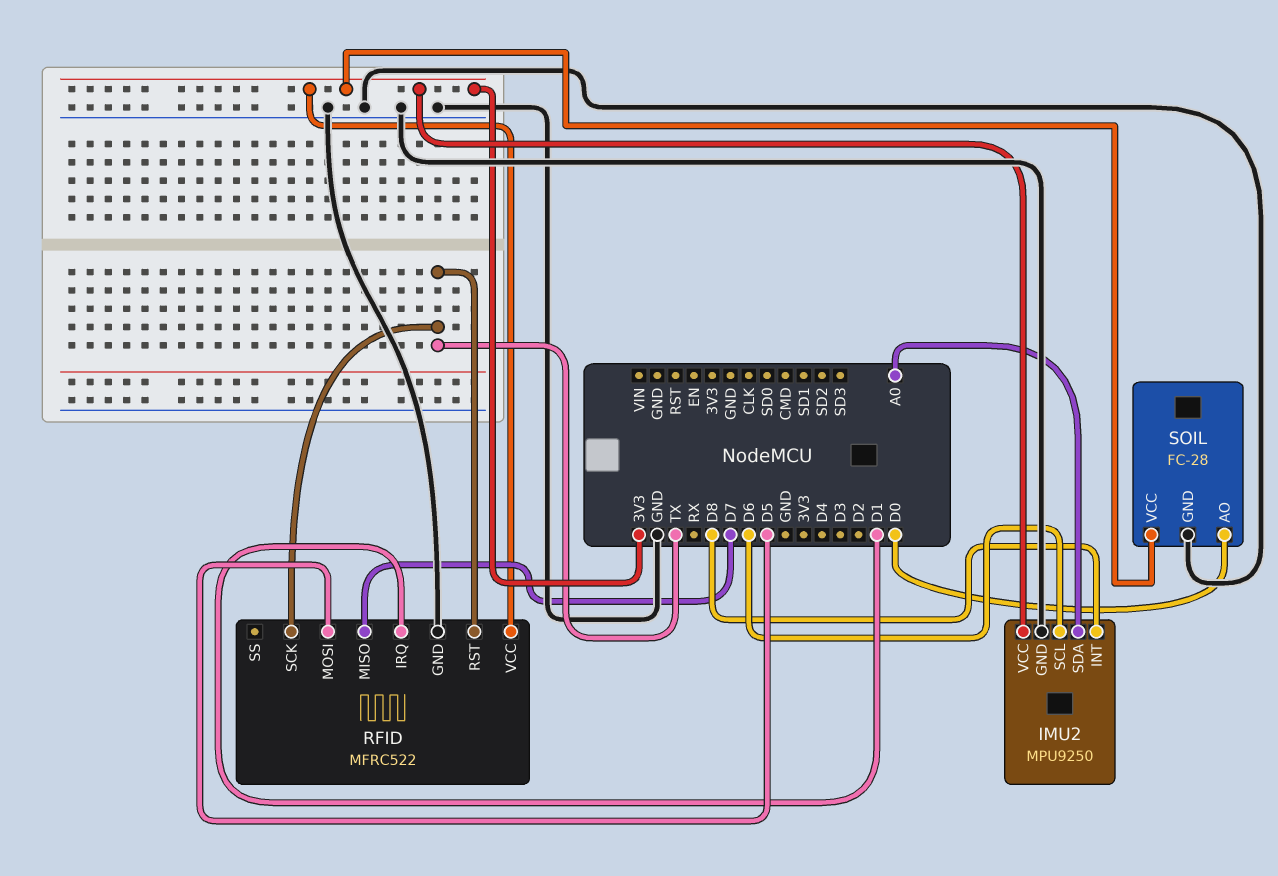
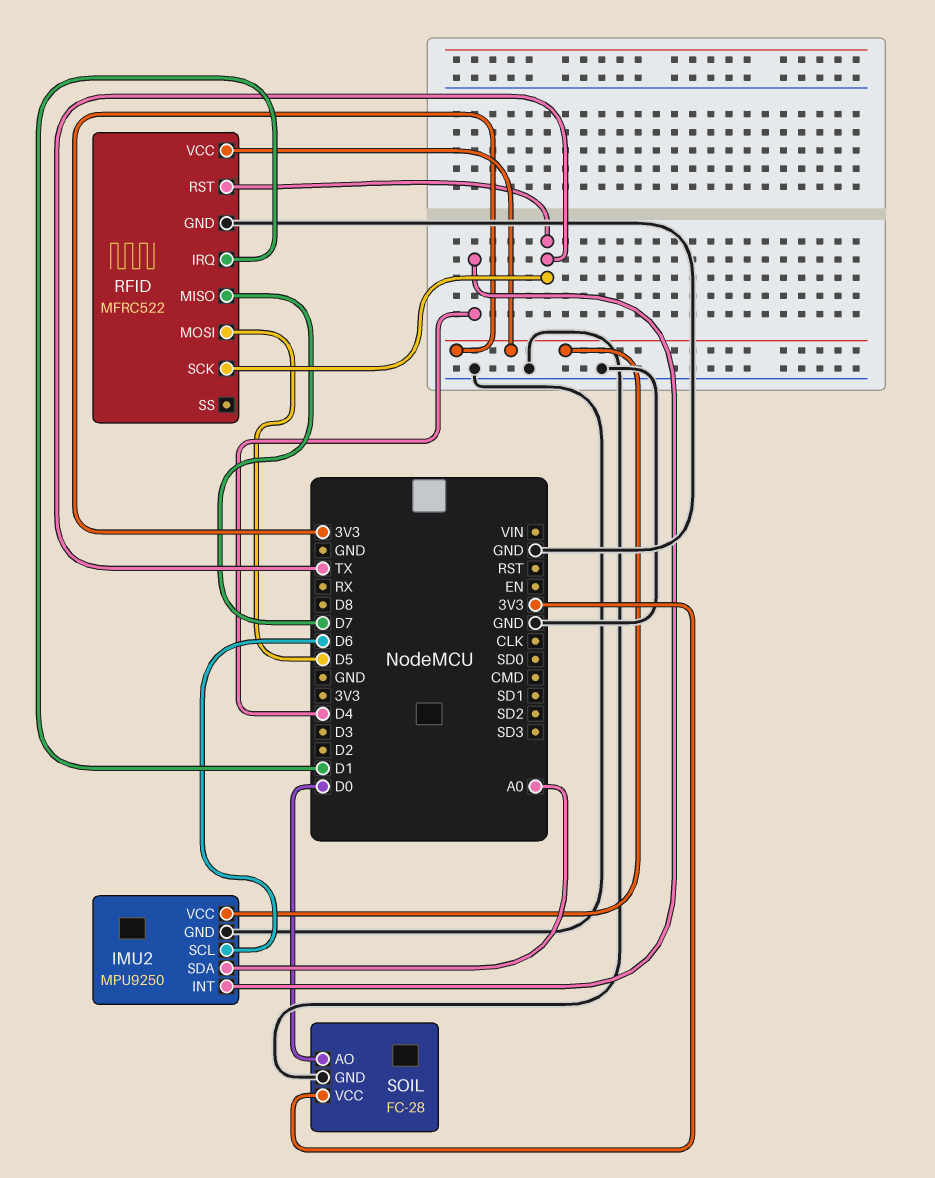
IMU2 pin INT: D8 -> D4

